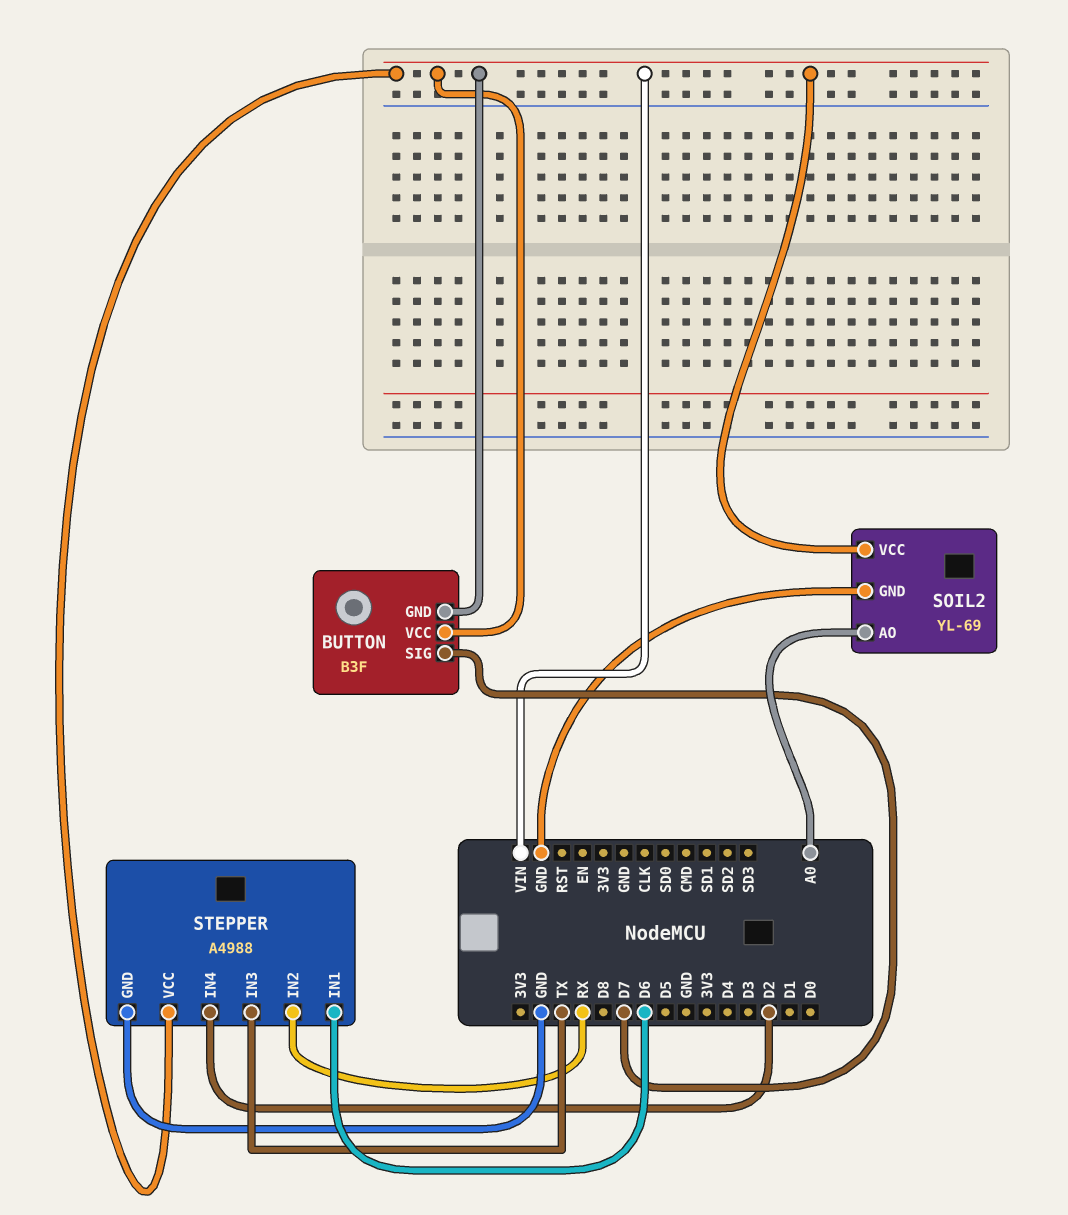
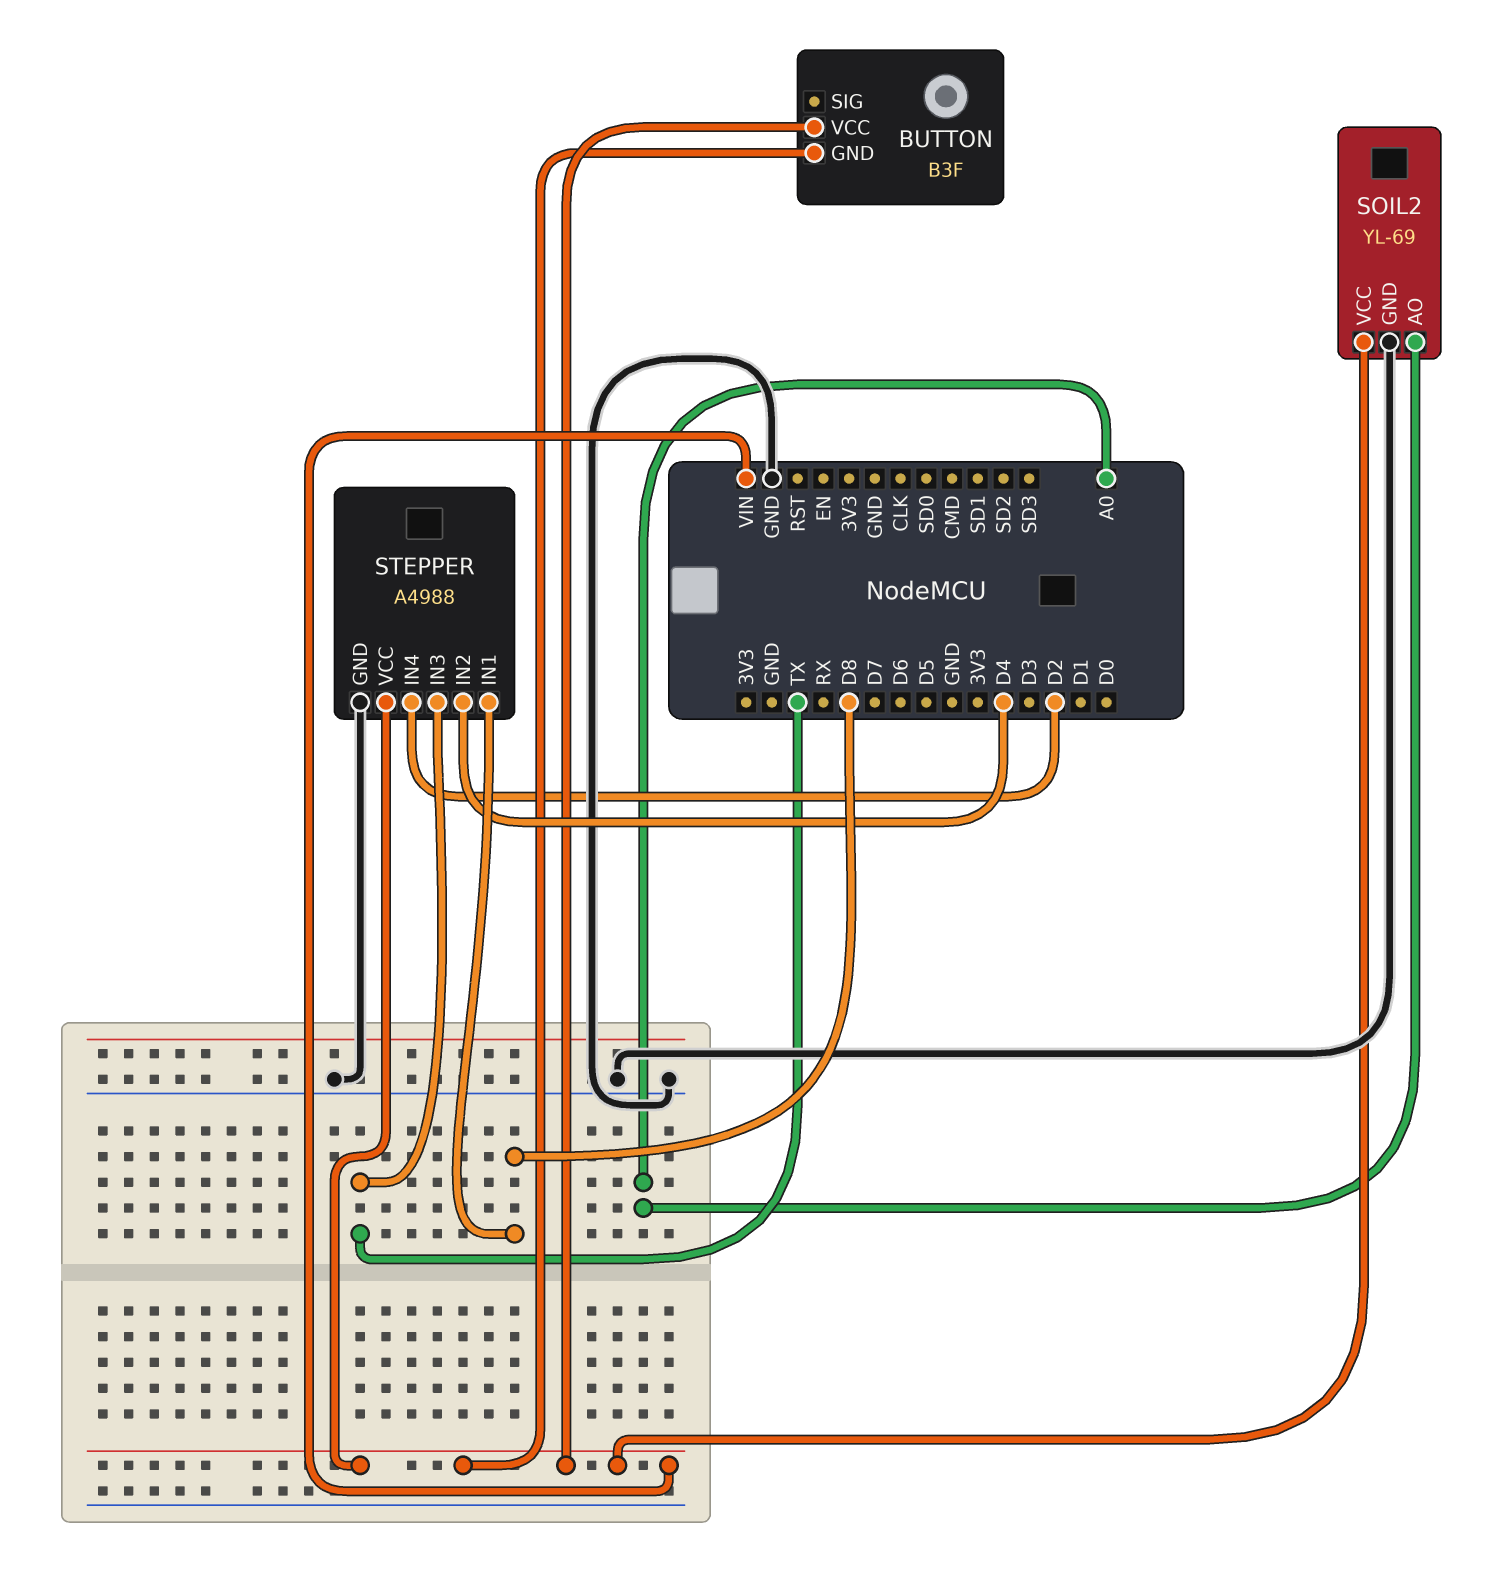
BUTTON pin SIG: D7 -> none
STEPPER pin IN1: D6 -> D8
STEPPER pin IN2: RX -> D4

